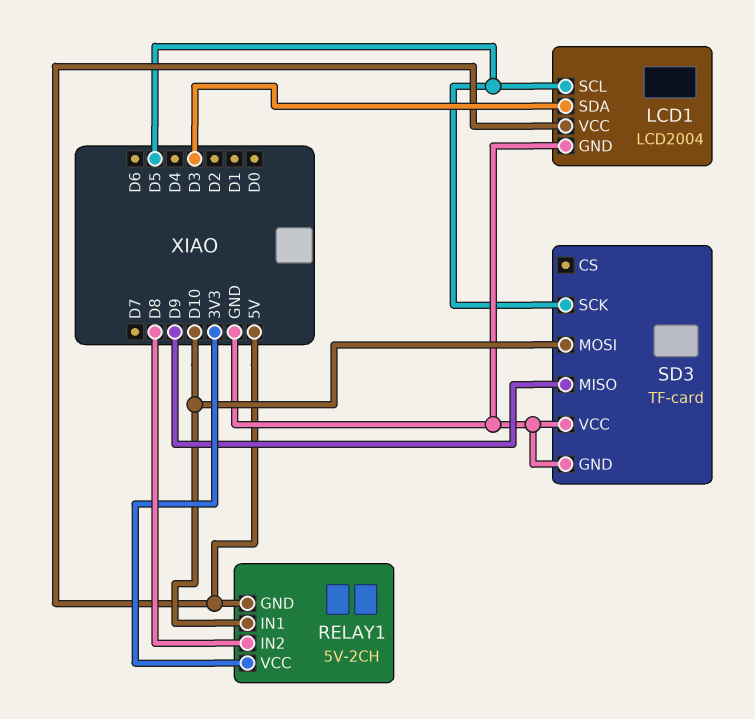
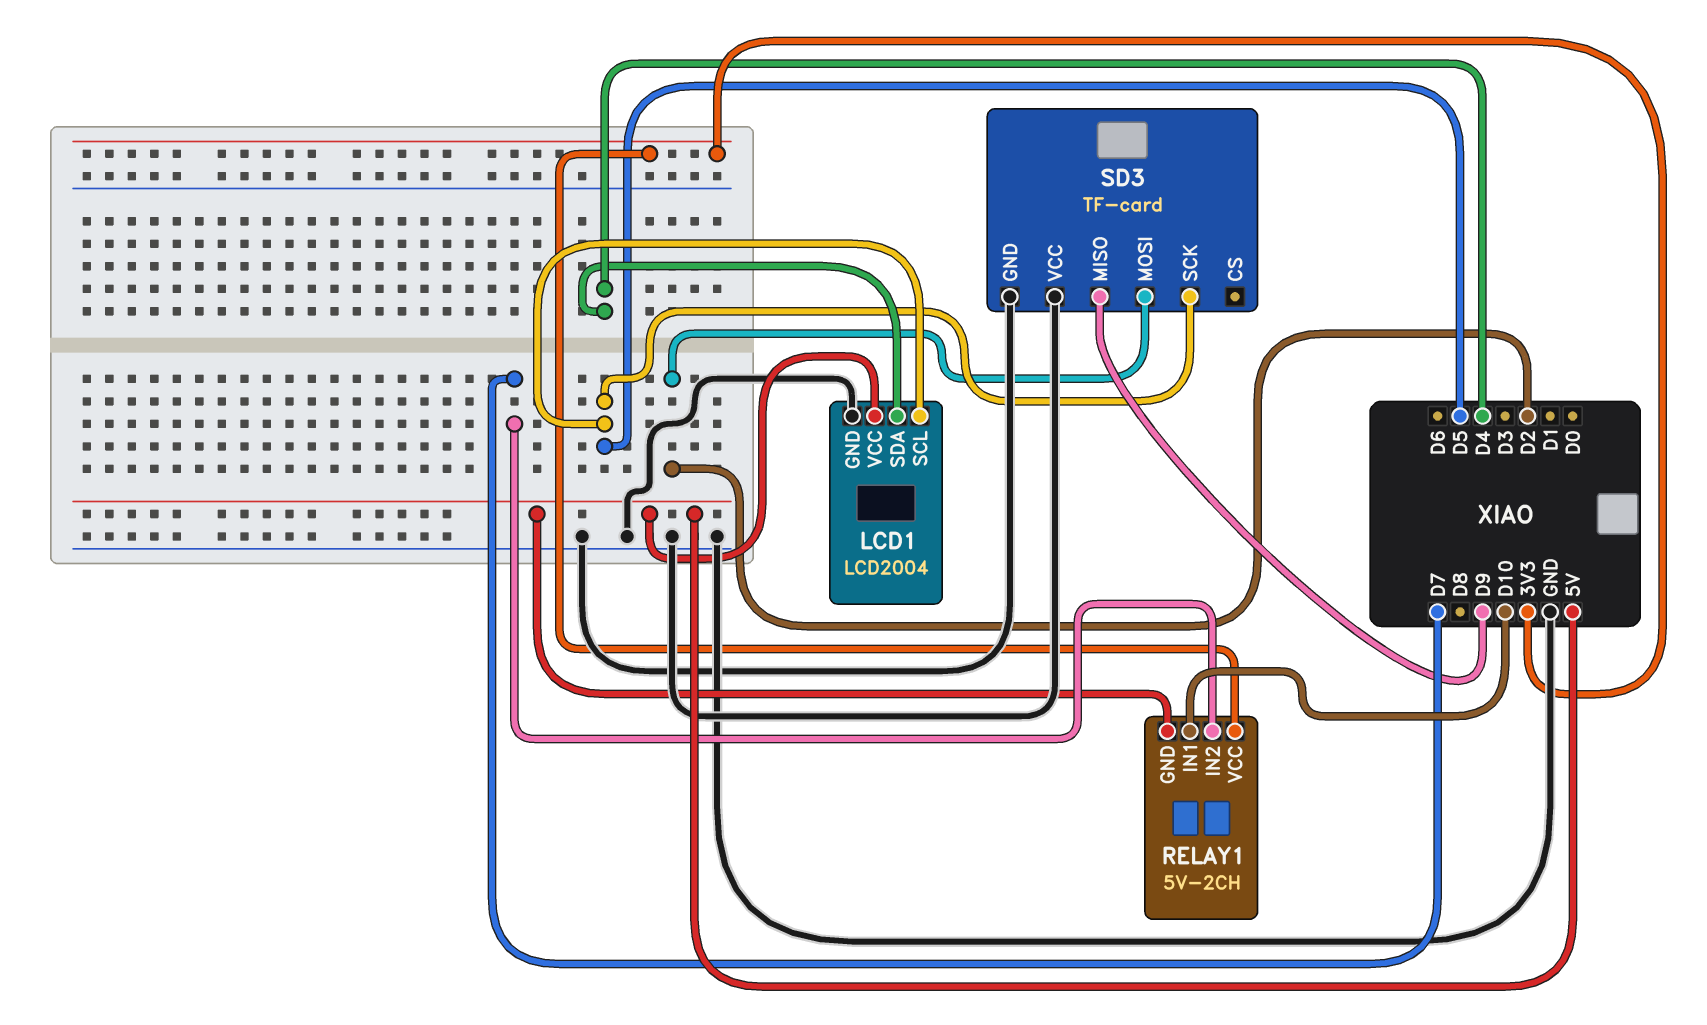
LCD1 pin SDA: D3 -> D4
RELAY1 pin IN2: D8 -> D7
SD3 pin MOSI: D10 -> D2

